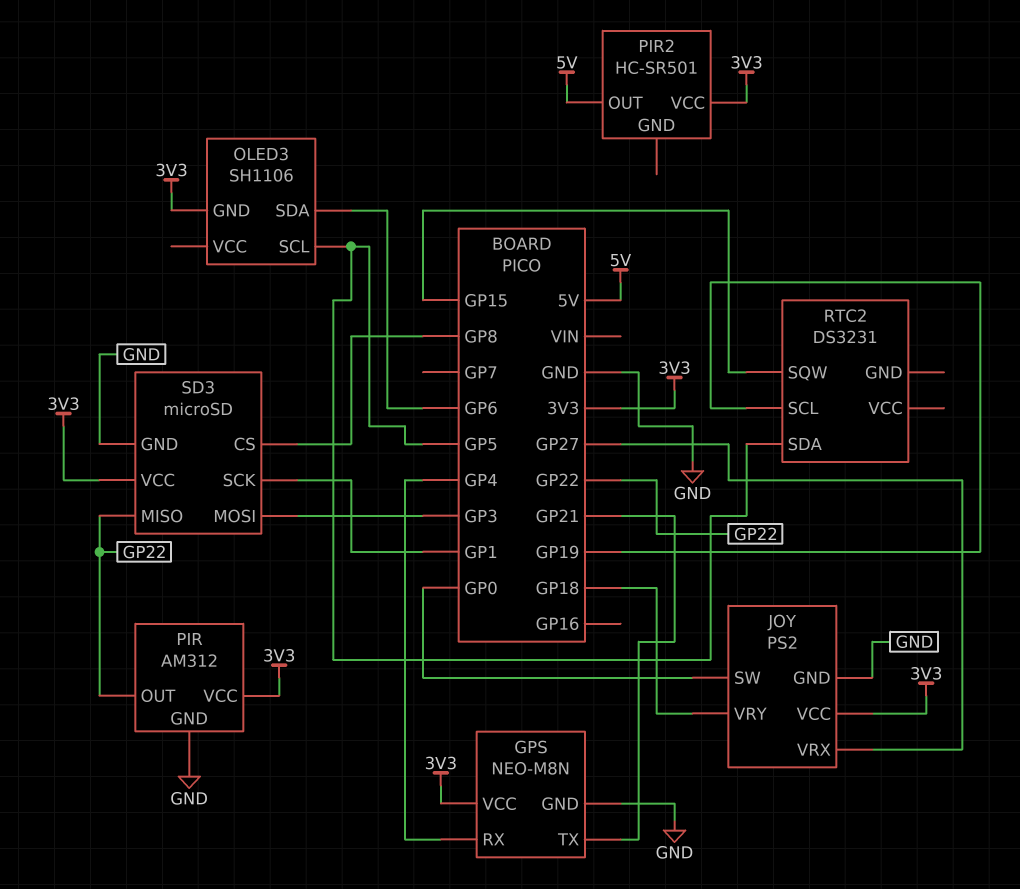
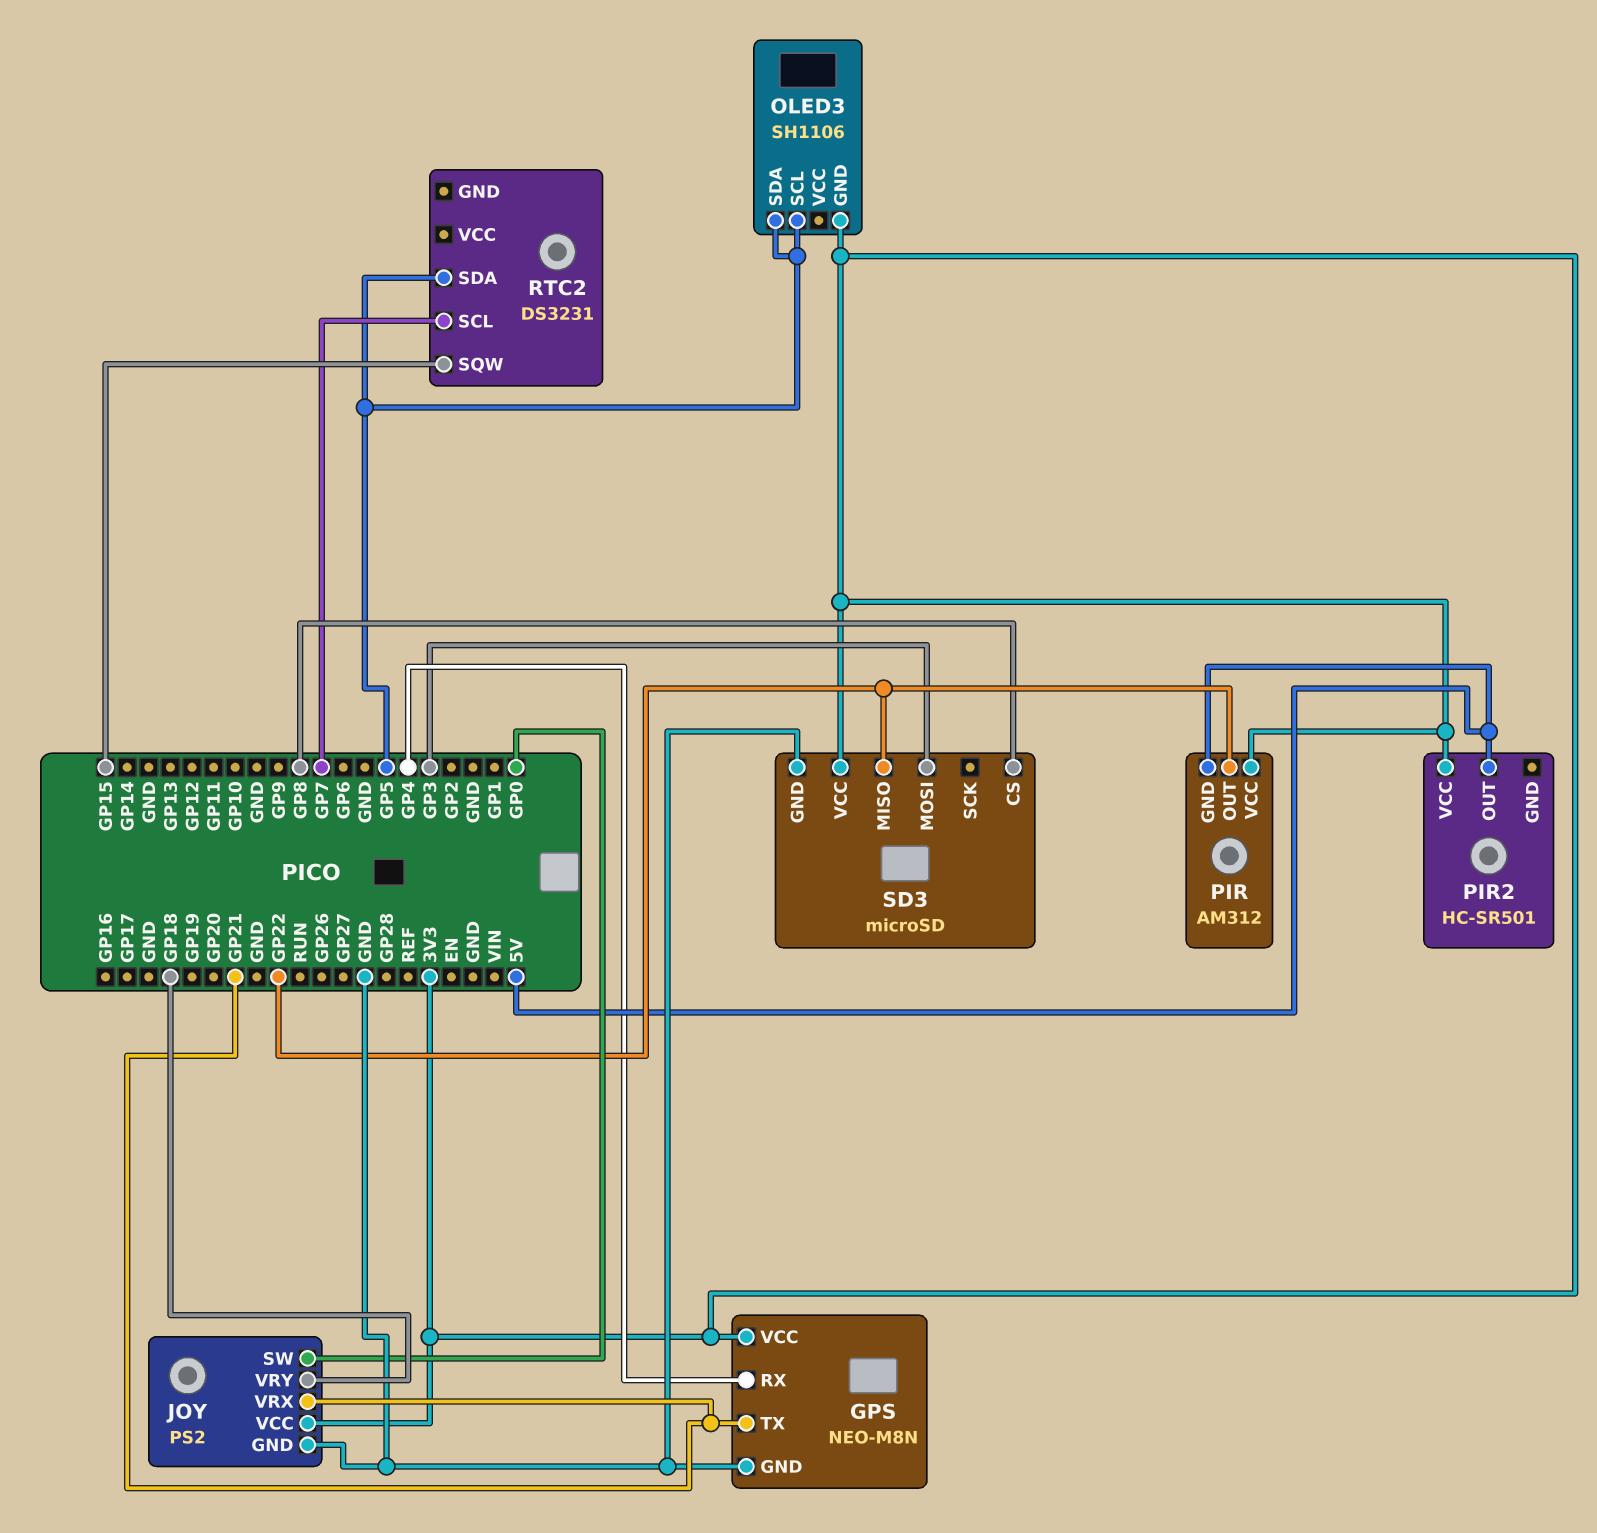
JOY pin VRX: GP27 -> GP21
OLED3 pin SDA: GP6 -> GP5
PIR pin GND: GND -> 5V
RTC2 pin SCL: GP19 -> GP7
SD3 pin SCK: GP1 -> none

